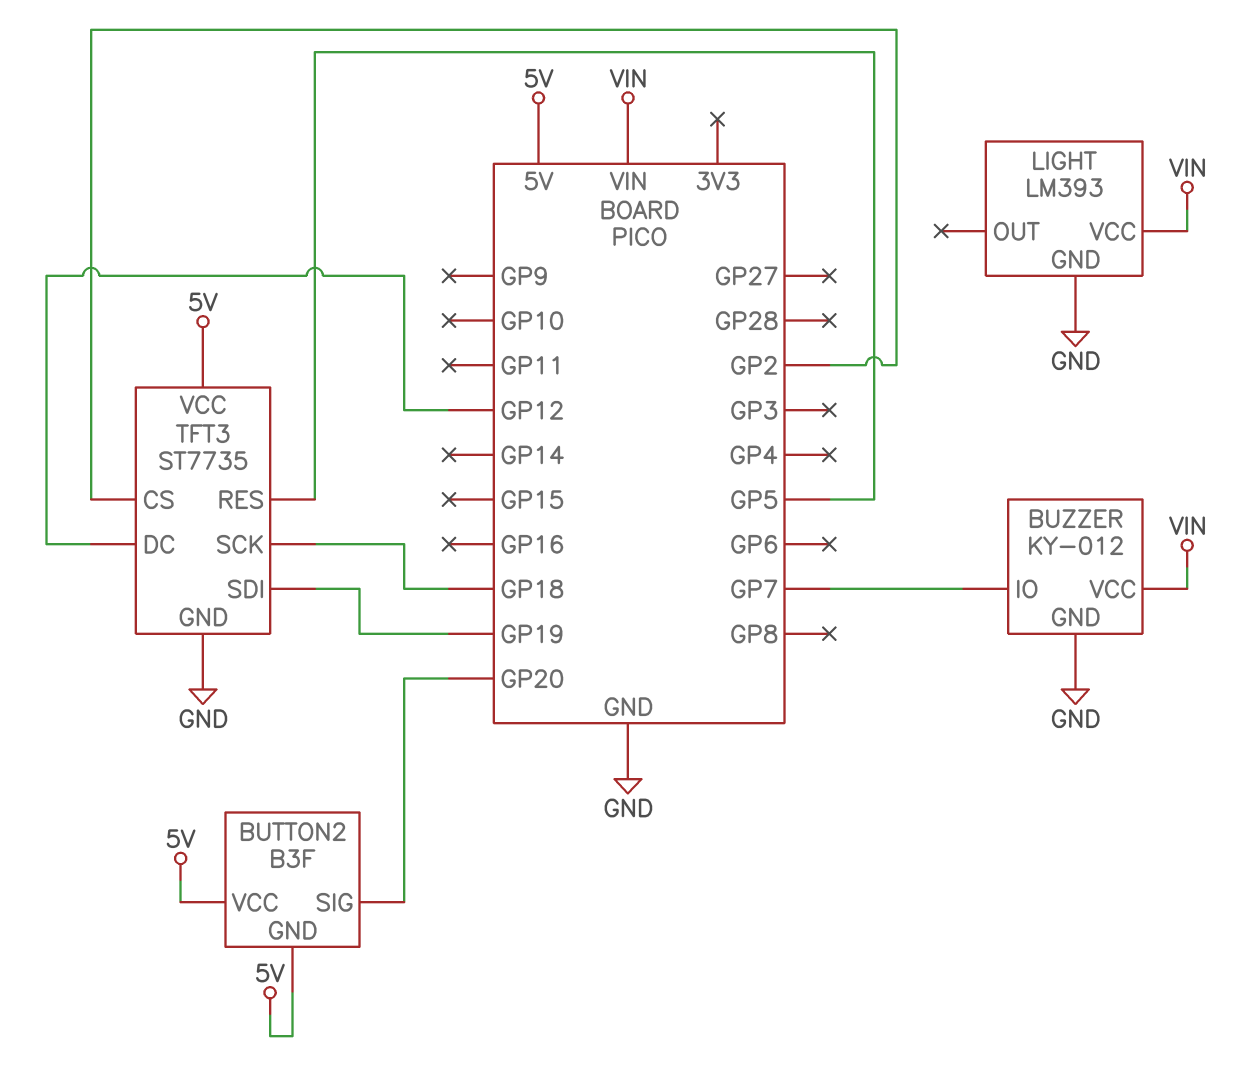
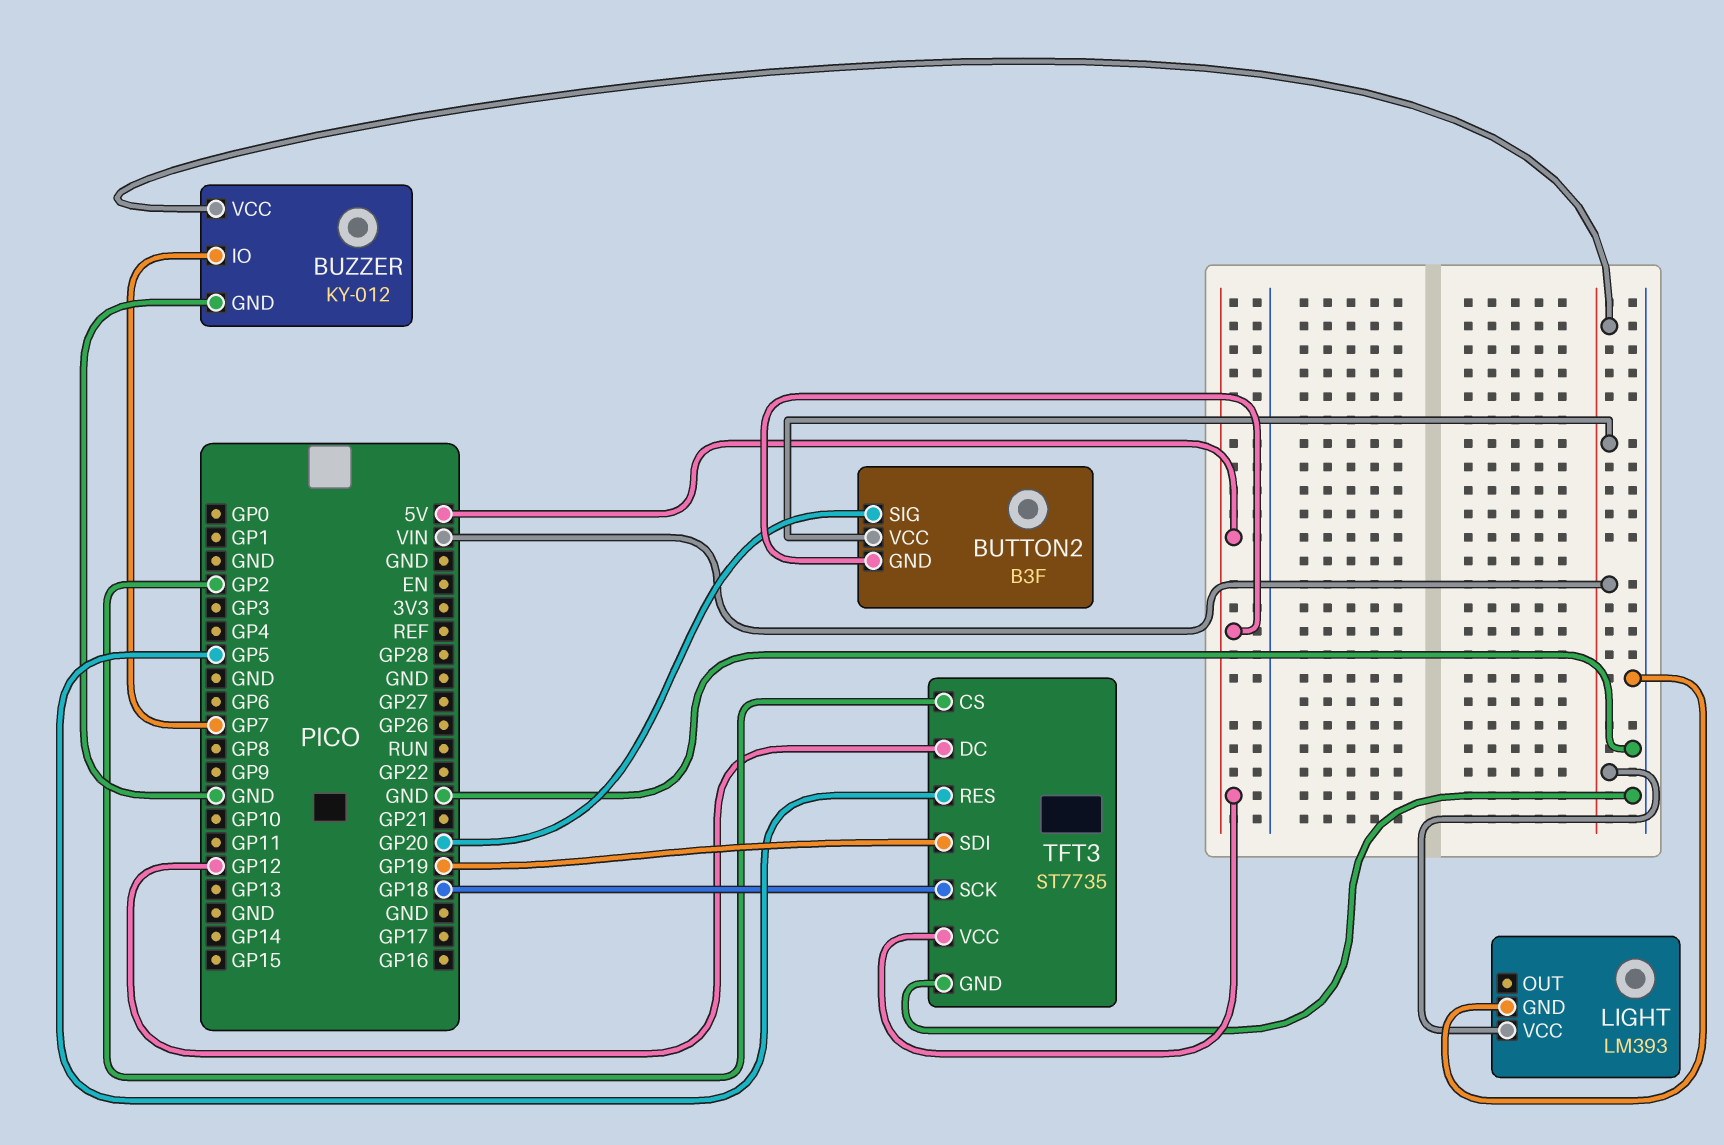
BUTTON2 pin VCC: 5V -> VIN

